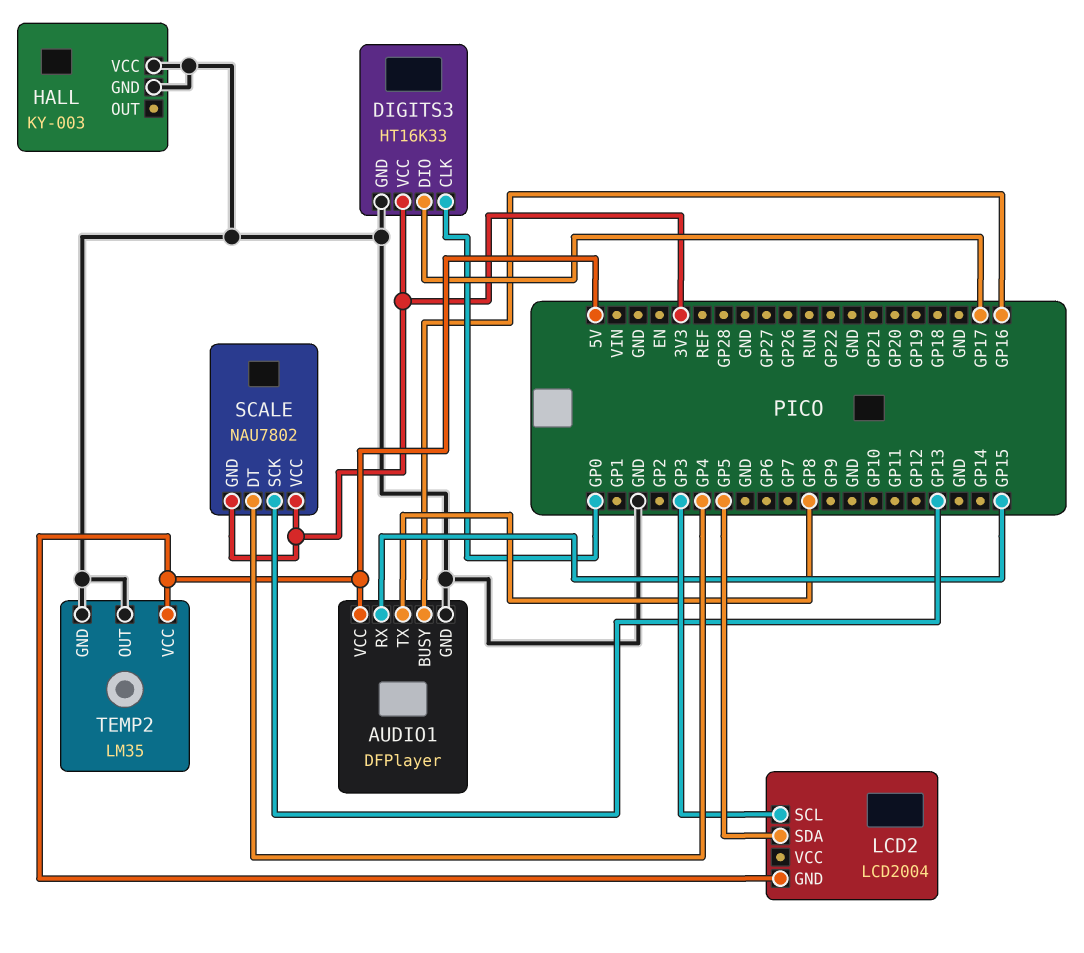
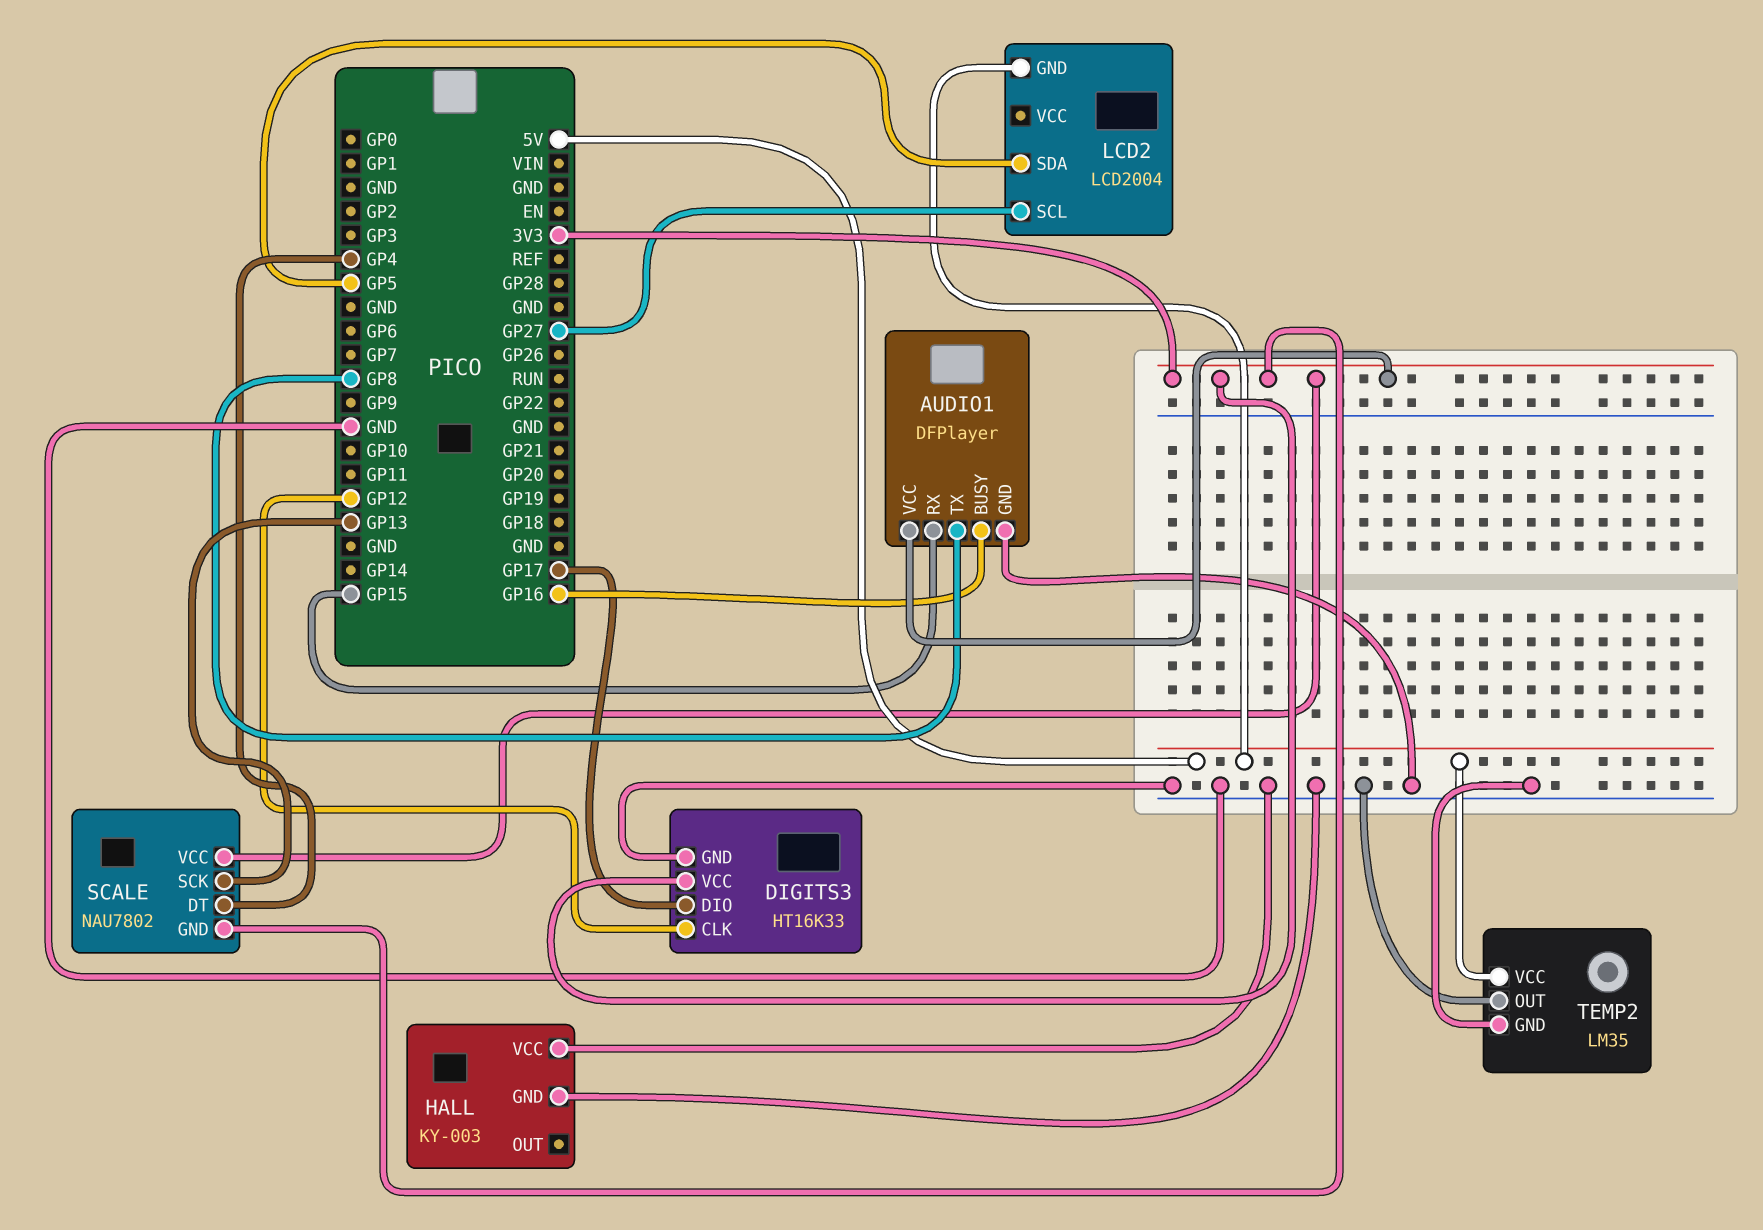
AUDIO1 pin VCC: 5V -> 3V3
DIGITS3 pin CLK: GP0 -> GP12
LCD2 pin SCL: GP3 -> GP27

